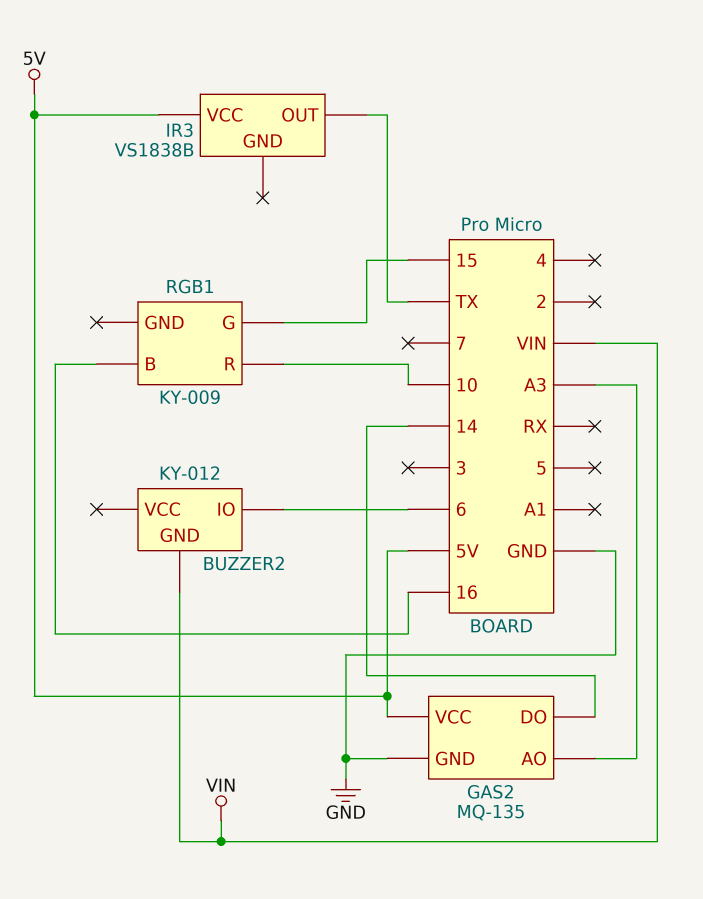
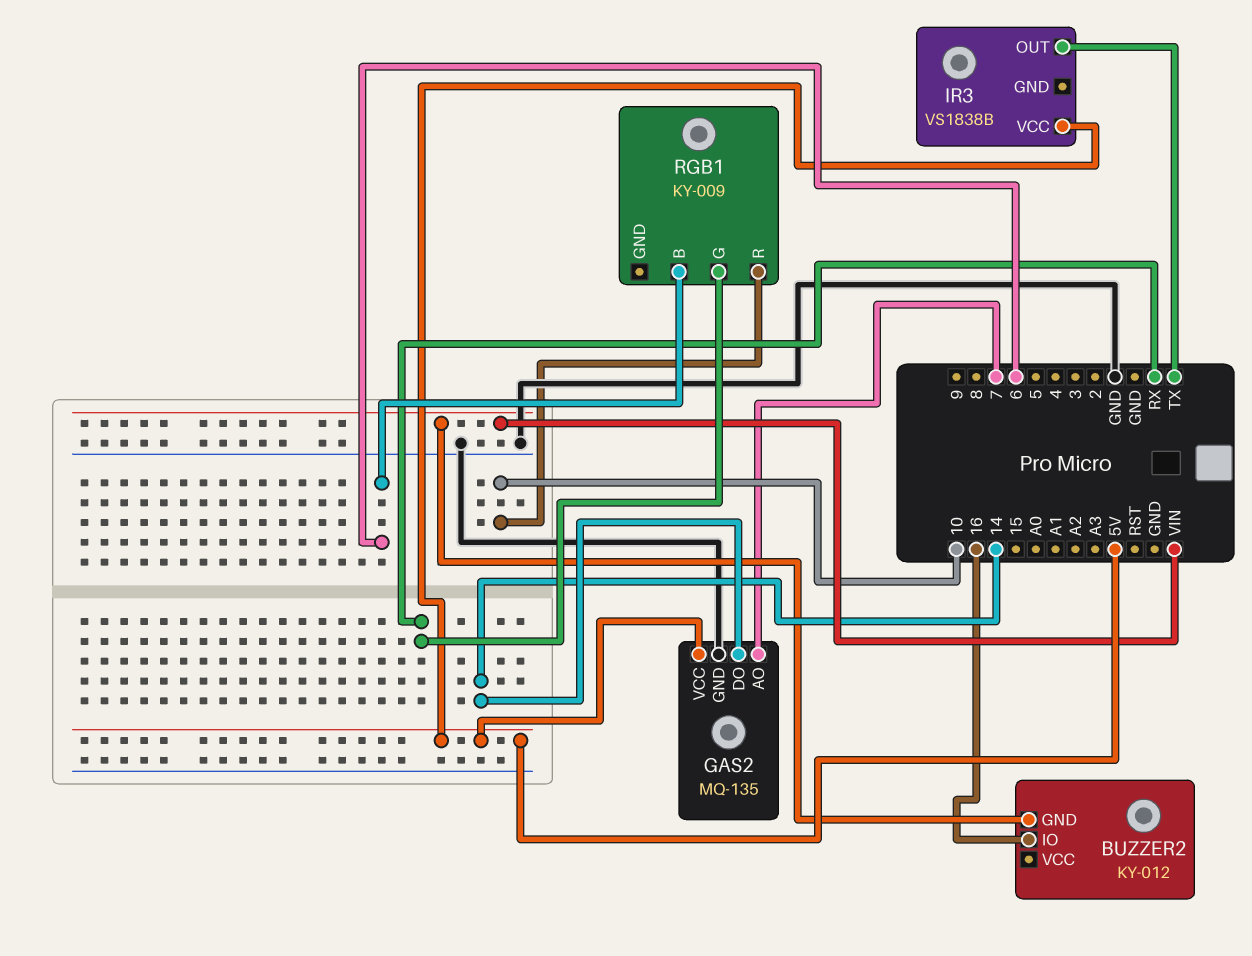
BUZZER2 pin IO: 6 -> 16
GAS2 pin AO: A3 -> 7
RGB1 pin B: 16 -> 6
RGB1 pin G: 15 -> RX

